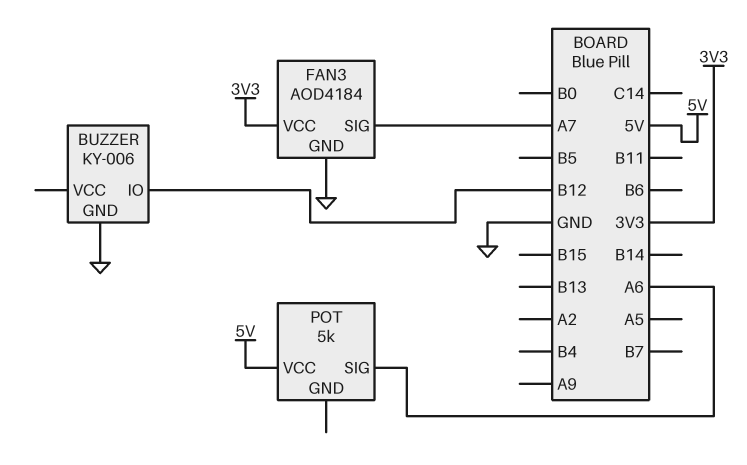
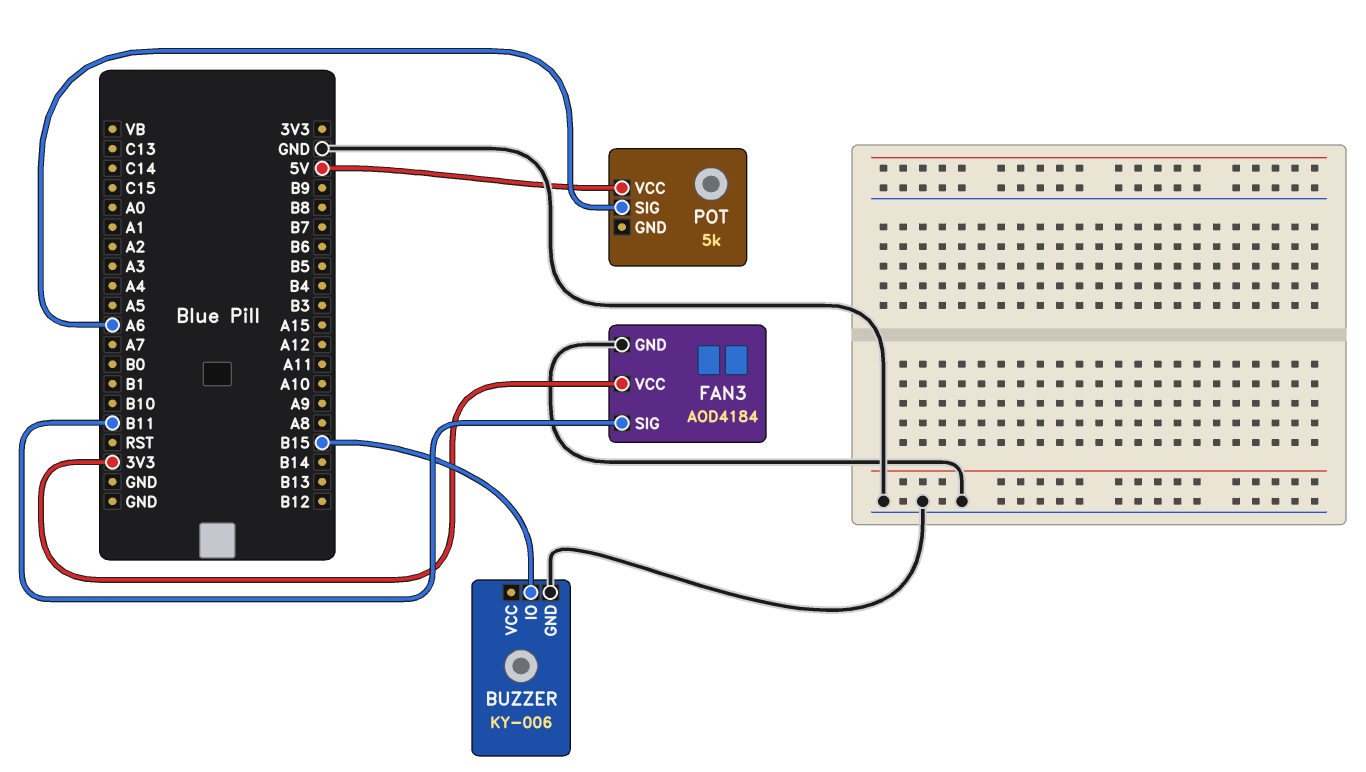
BUZZER pin IO: B12 -> B15
FAN3 pin SIG: A7 -> B11

